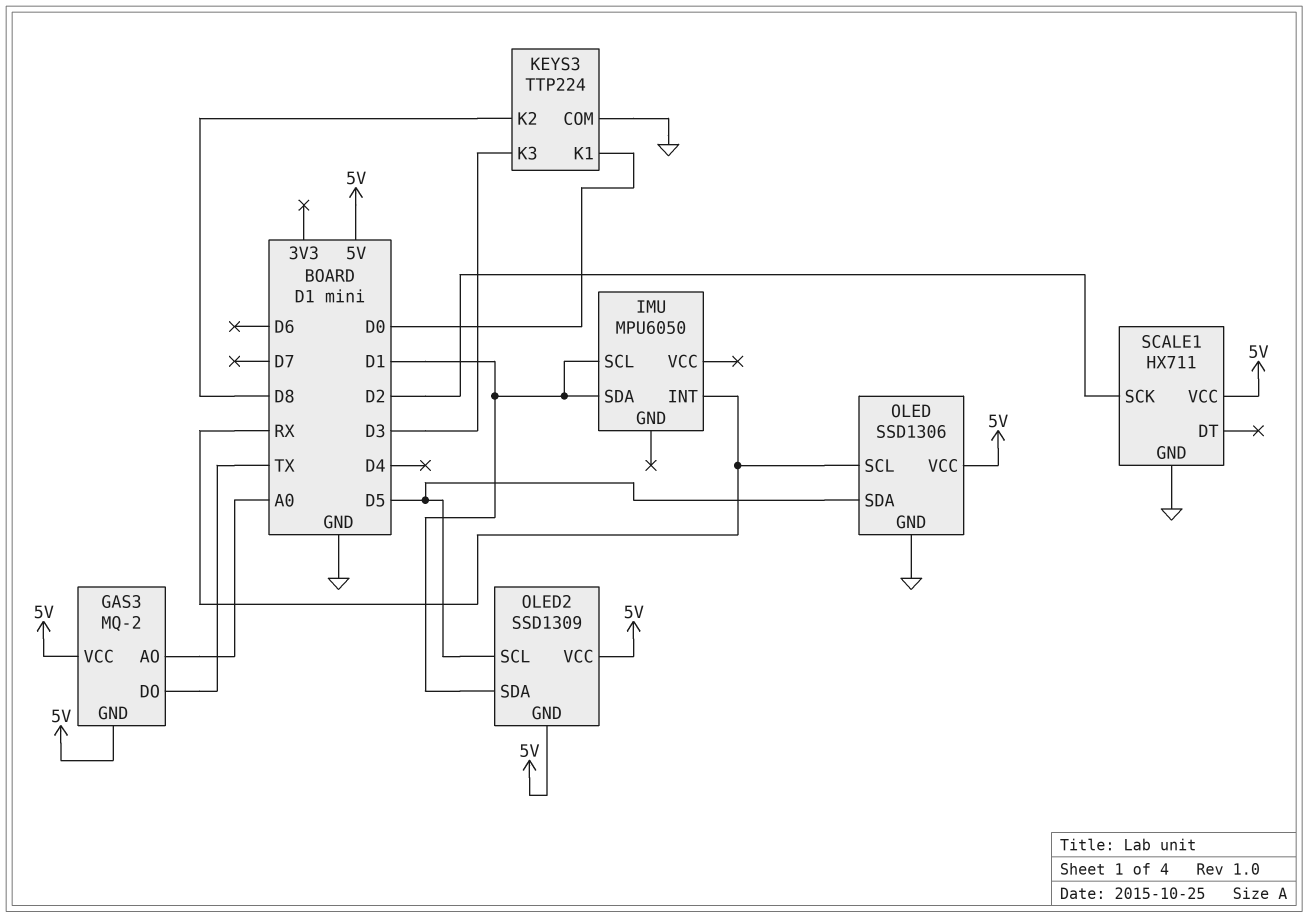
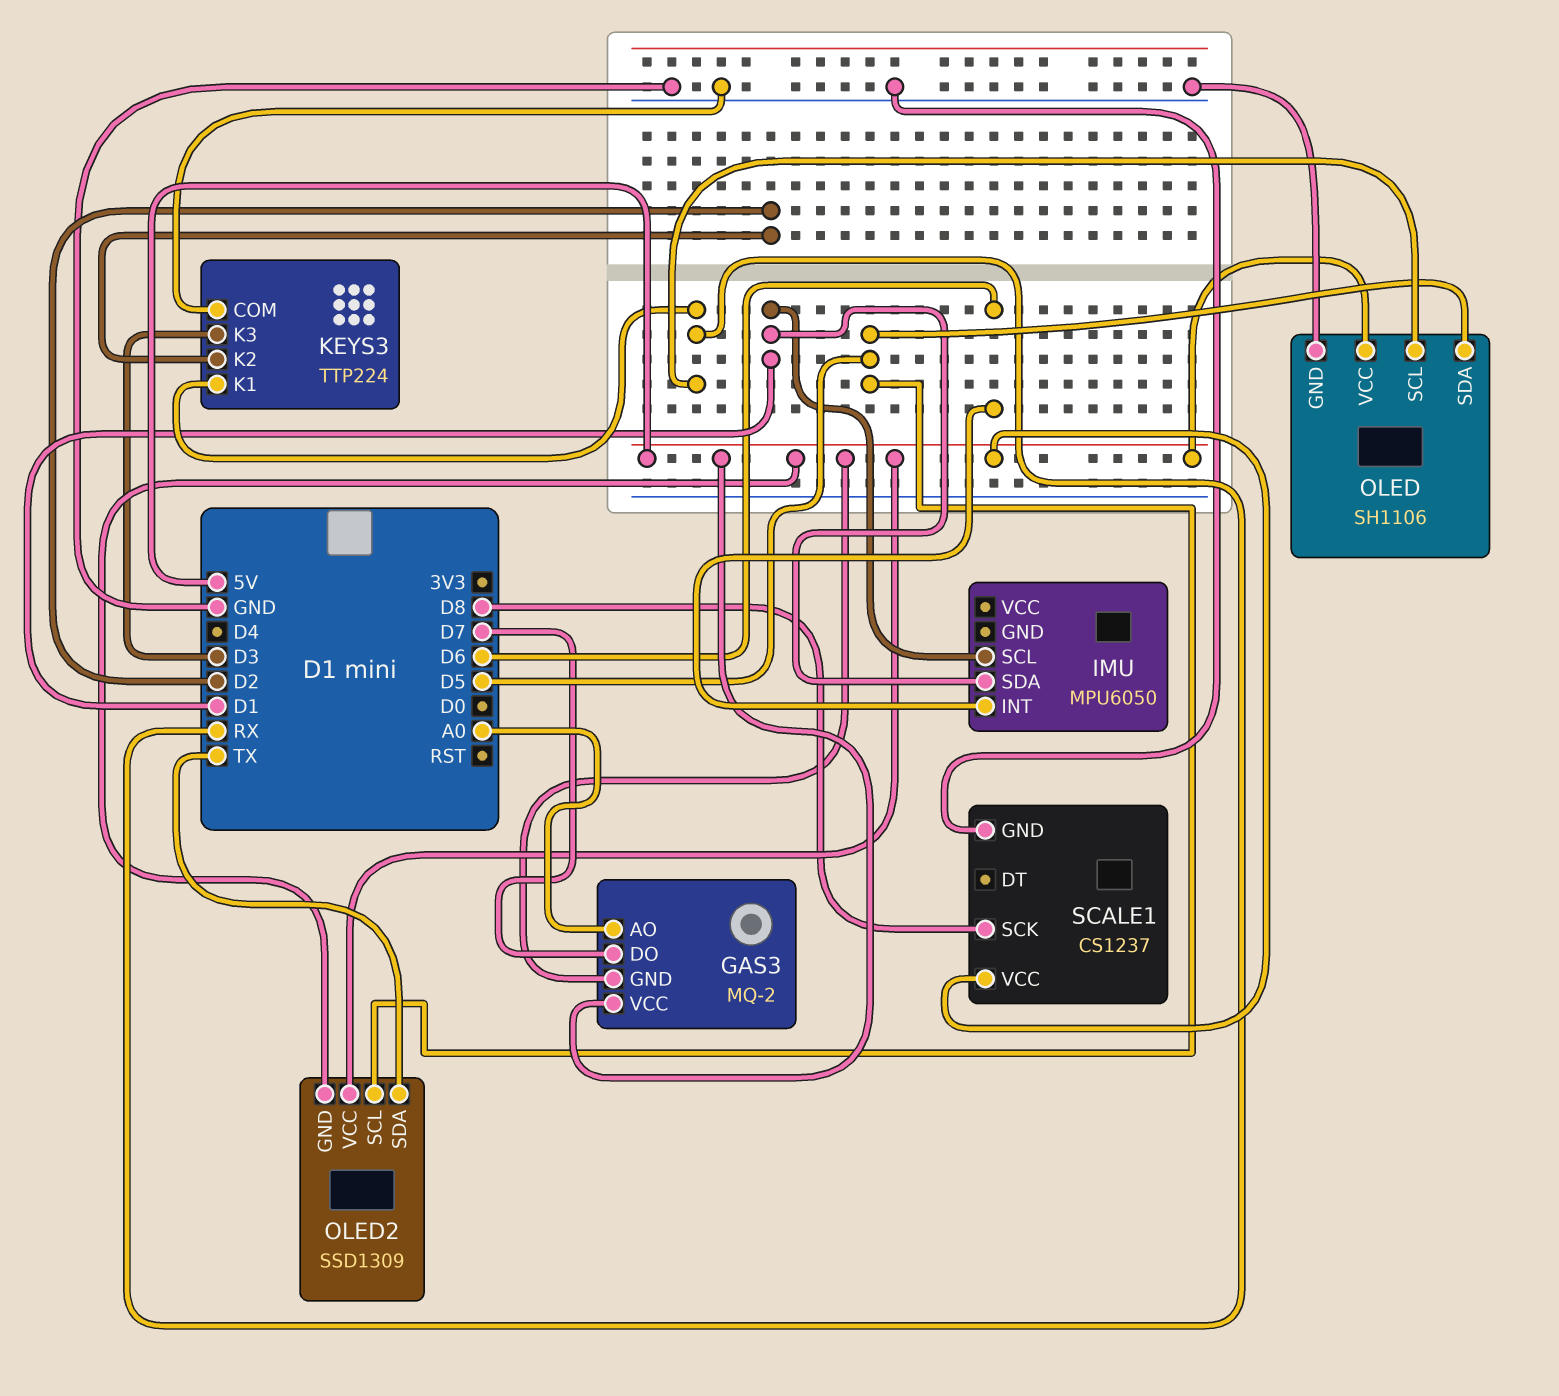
GAS3 pin DO: TX -> D7
IMU pin INT: RX -> D6
KEYS3 pin K1: D0 -> RX
KEYS3 pin K2: D8 -> D2
OLED: SSD1306 -> SH1106
OLED2 pin SDA: D1 -> TX
SCALE1: HX711 -> CS1237
SCALE1 pin SCK: D2 -> D8

